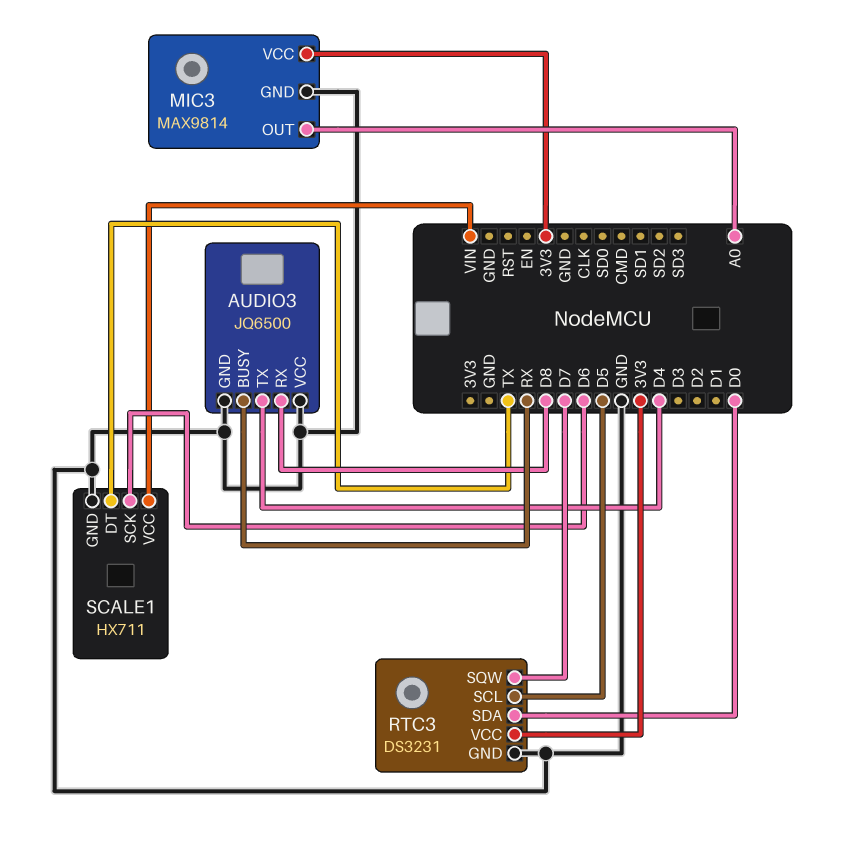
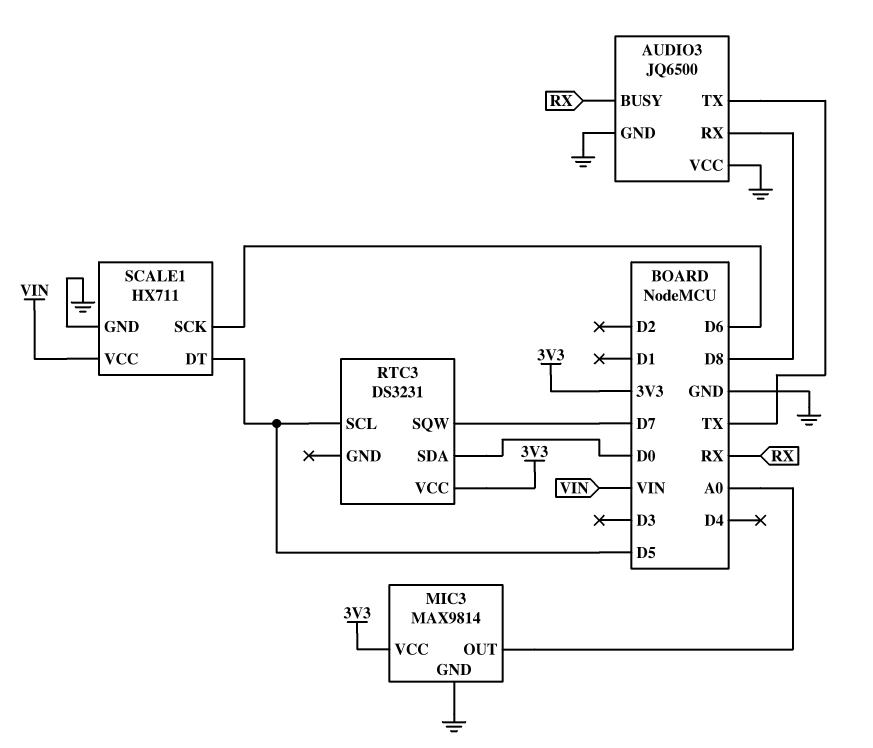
AUDIO3 pin TX: D4 -> TX
RTC3 pin GND: GND -> none
SCALE1 pin DT: TX -> D5

